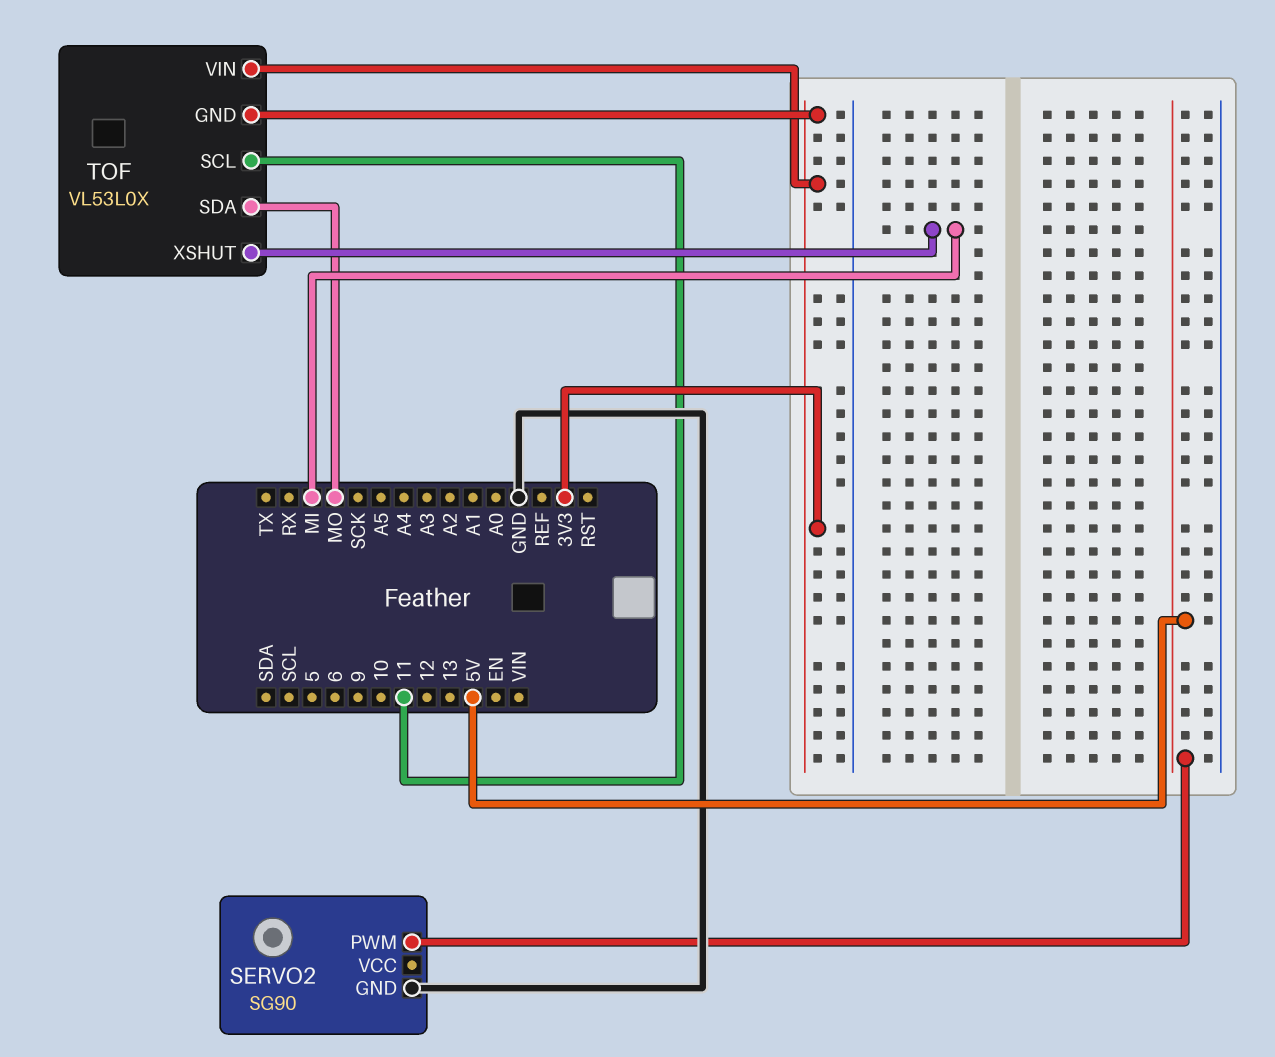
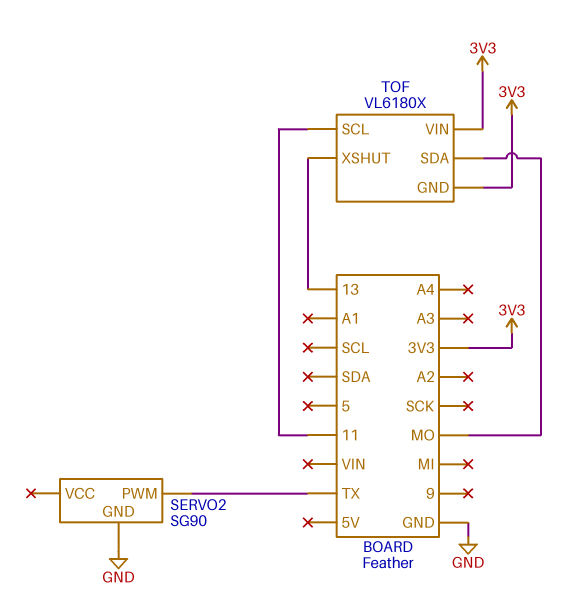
SERVO2 pin PWM: 5V -> TX
TOF: VL53L0X -> VL6180X
TOF pin XSHUT: MI -> 13

